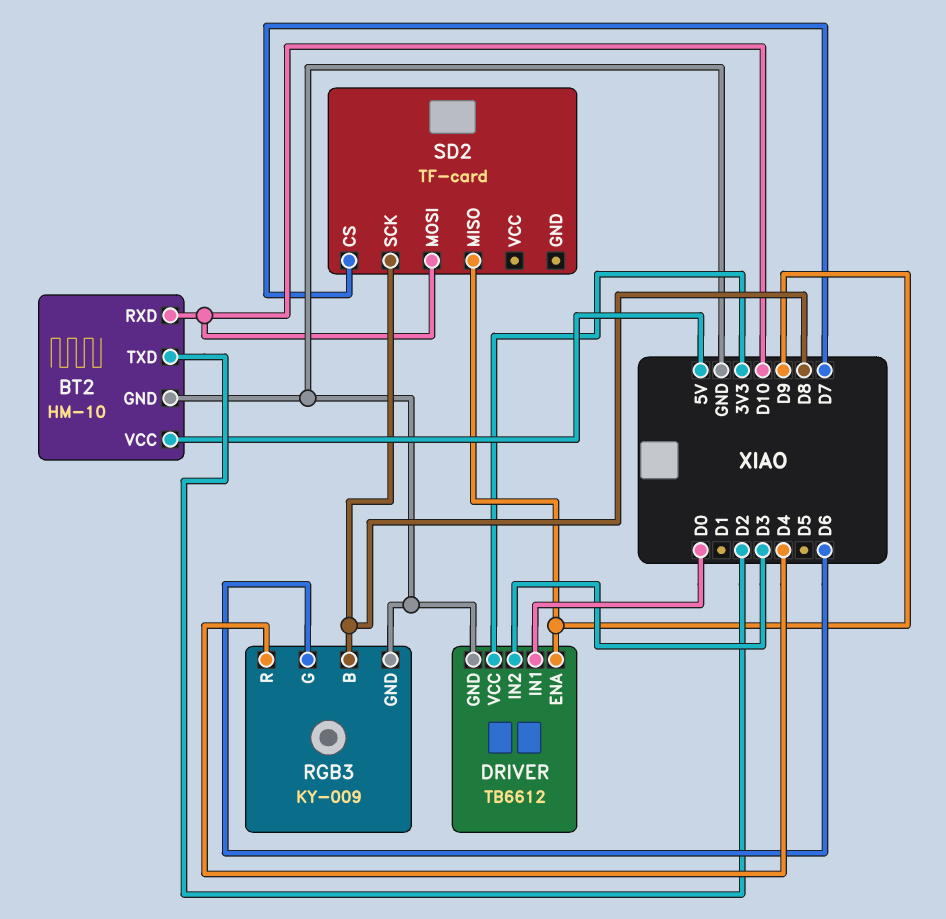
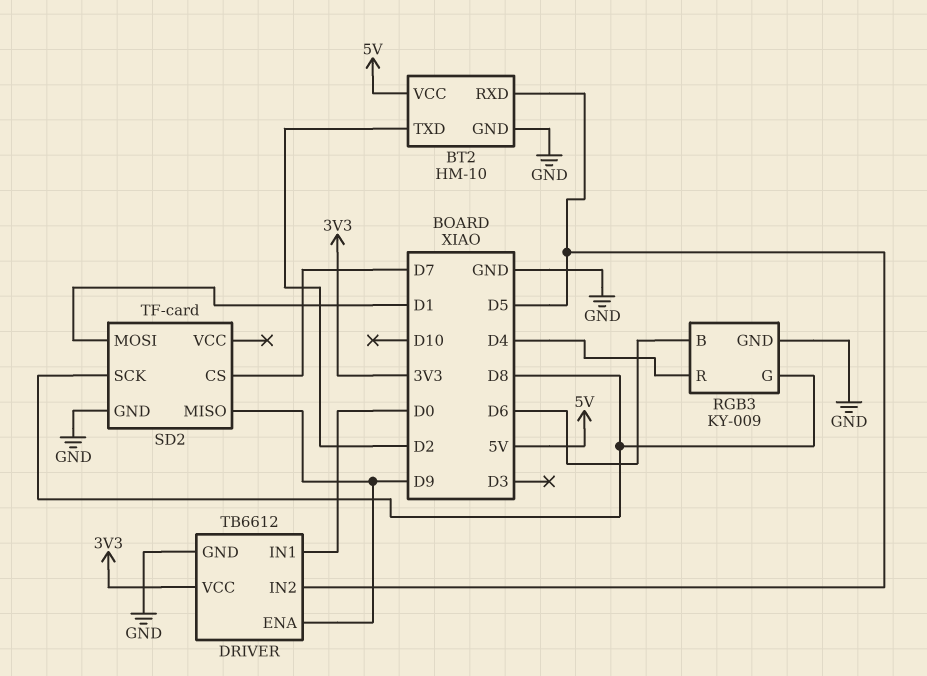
BT2 pin RXD: D10 -> D5
DRIVER pin IN2: D3 -> D5
RGB3 pin B: D8 -> D6
RGB3 pin G: D6 -> D8
SD2 pin GND: none -> GND
SD2 pin MOSI: D10 -> D1

